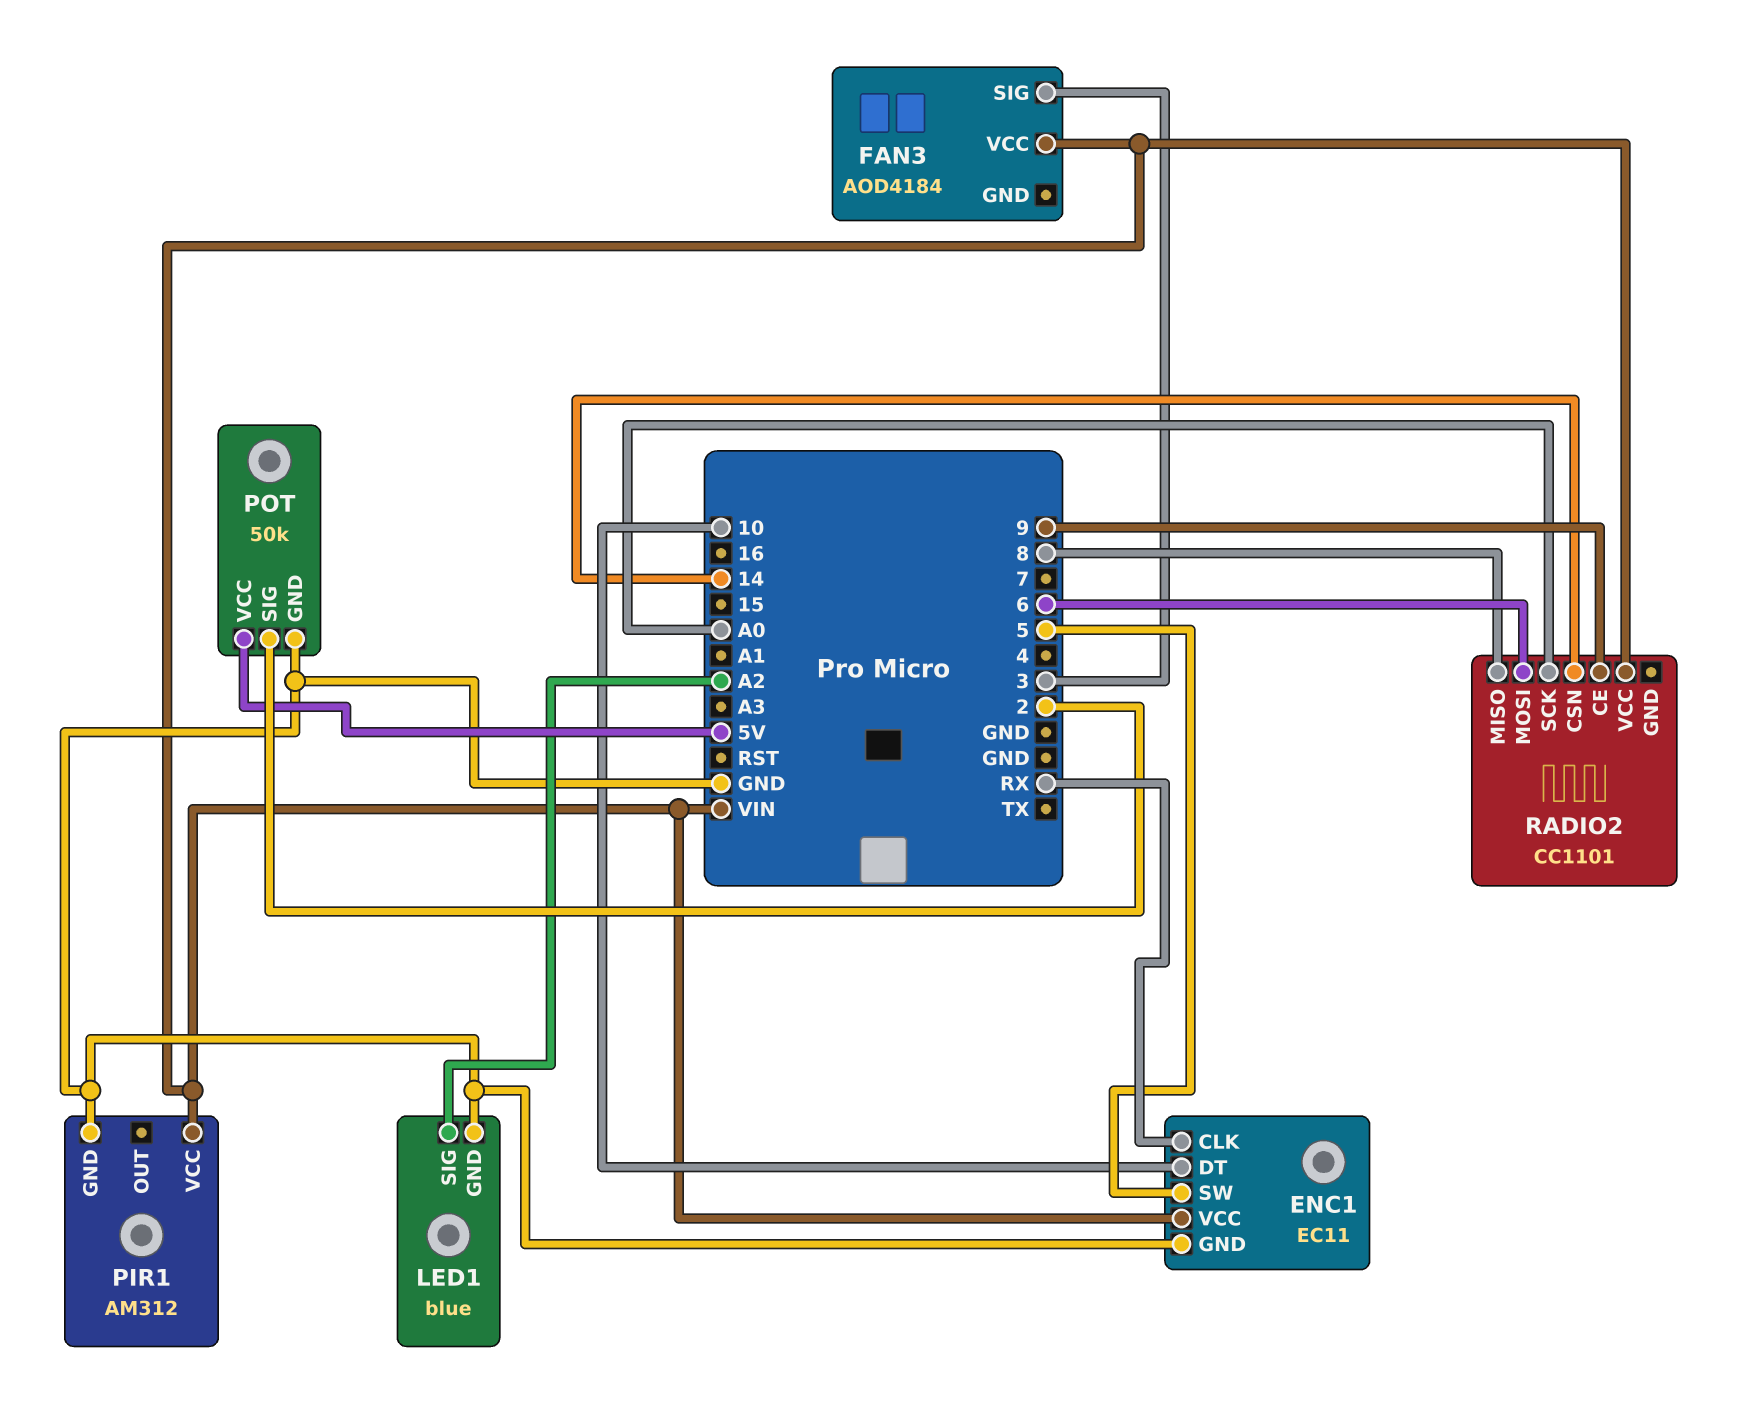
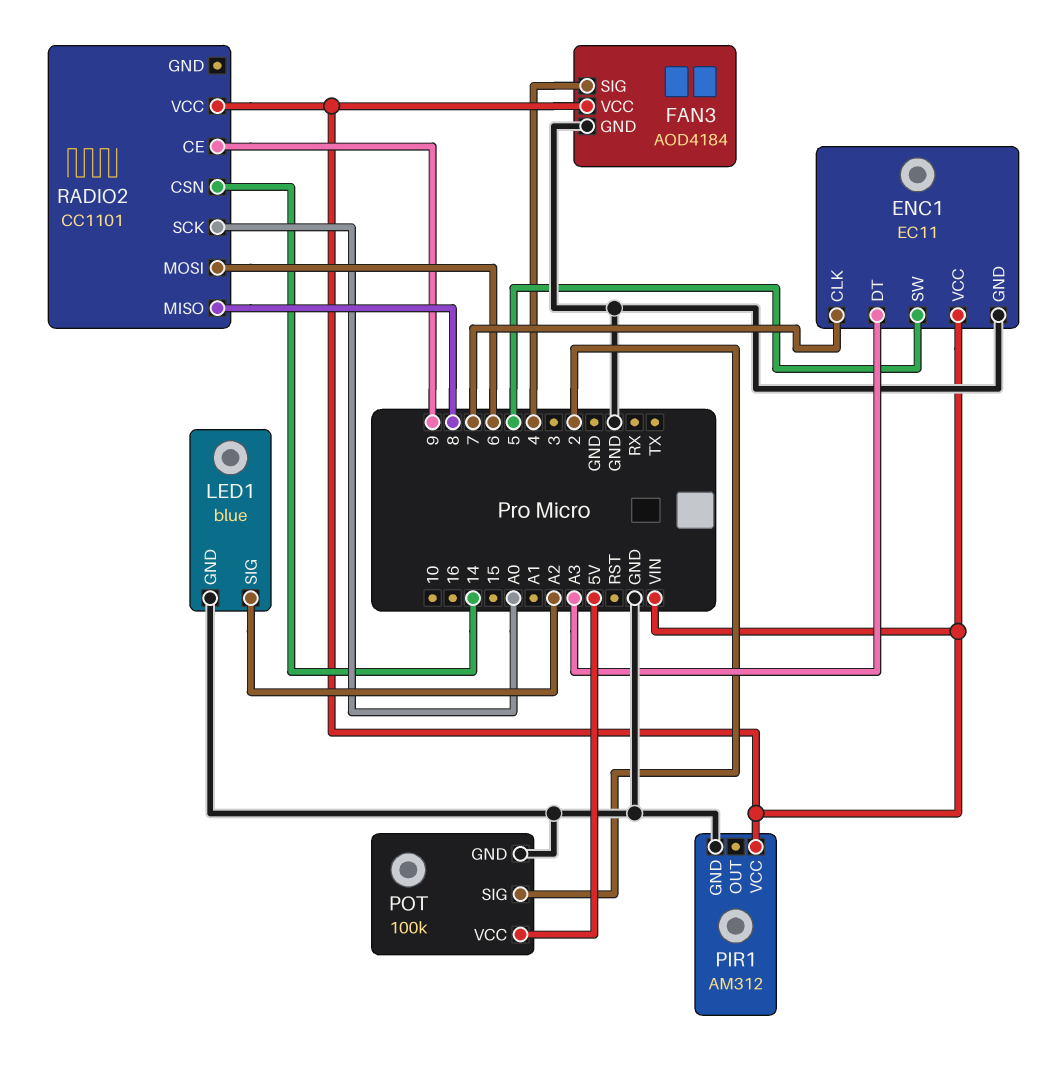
ENC1 pin CLK: RX -> 7
ENC1 pin DT: 10 -> A3
FAN3 pin GND: none -> GND
FAN3 pin SIG: 3 -> 4
POT: 50k -> 100k

